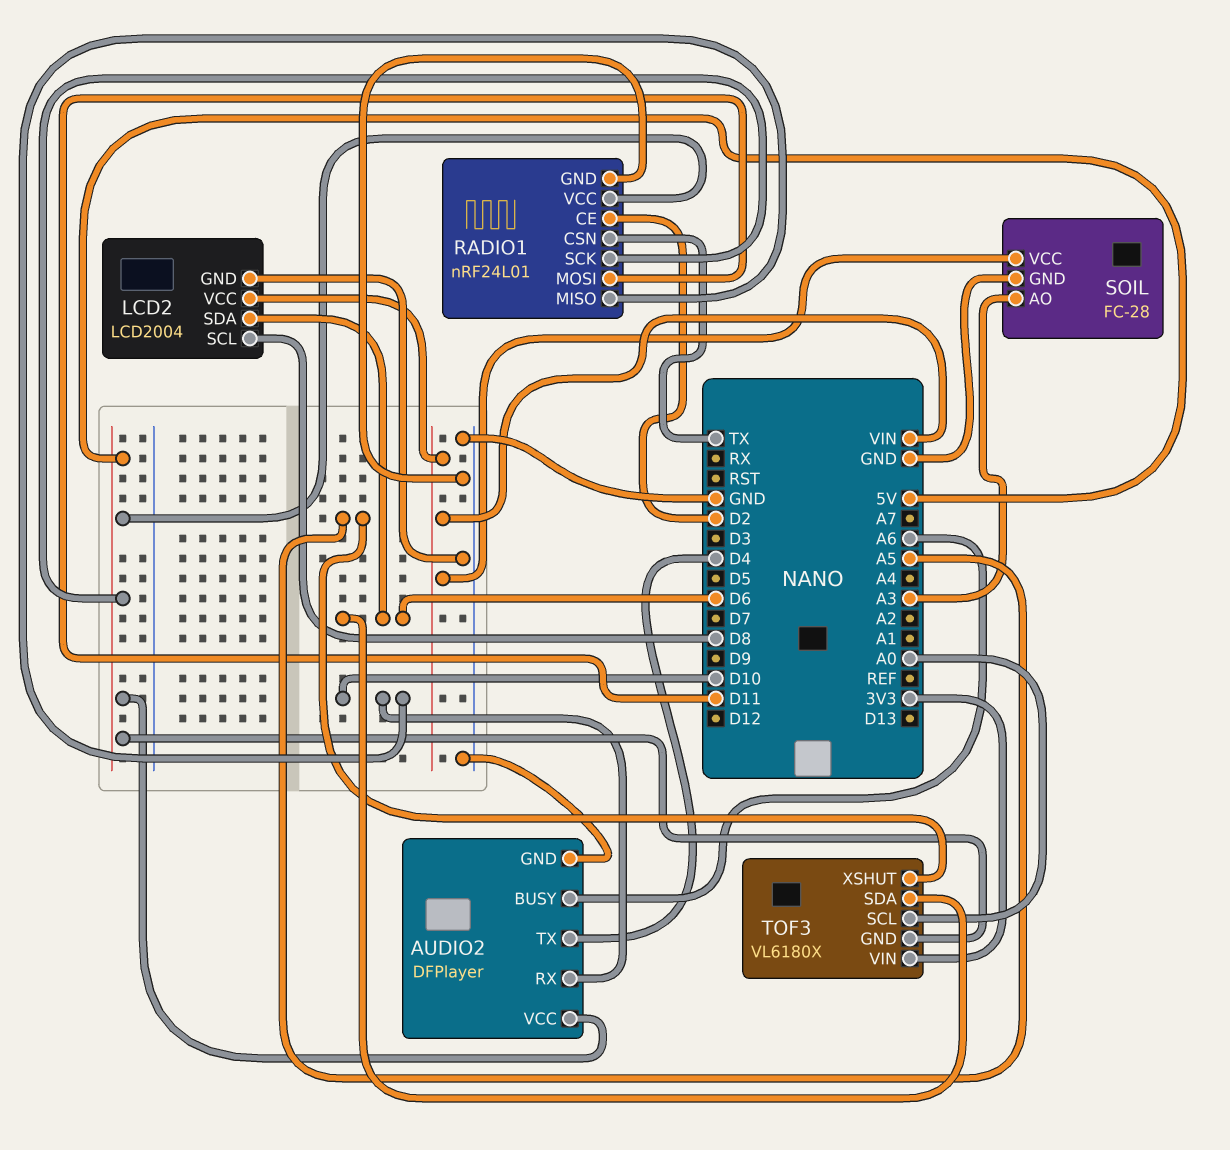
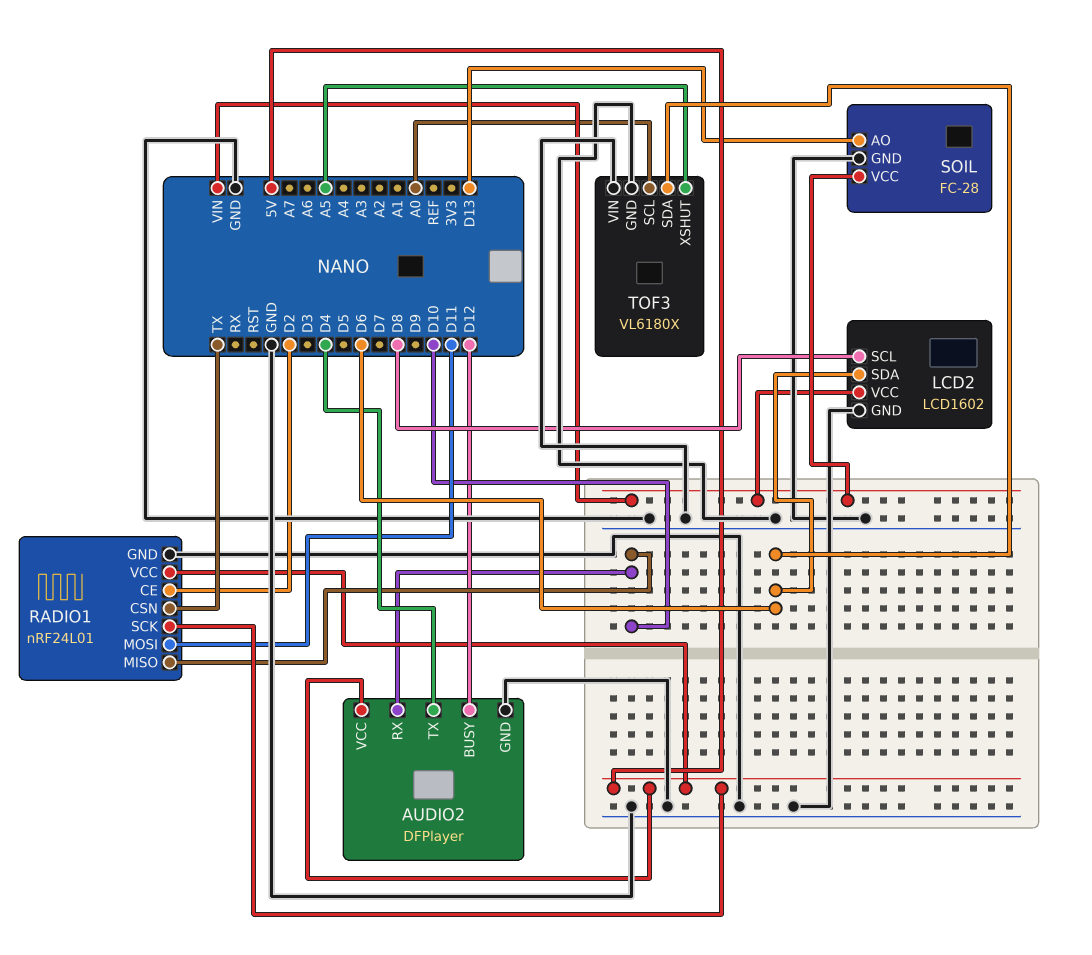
AUDIO2 pin BUSY: A6 -> D12
LCD2: LCD2004 -> LCD1602
SOIL pin AO: A3 -> D13
TOF3 pin GND: 5V -> GND
TOF3 pin VIN: 3V3 -> GND

